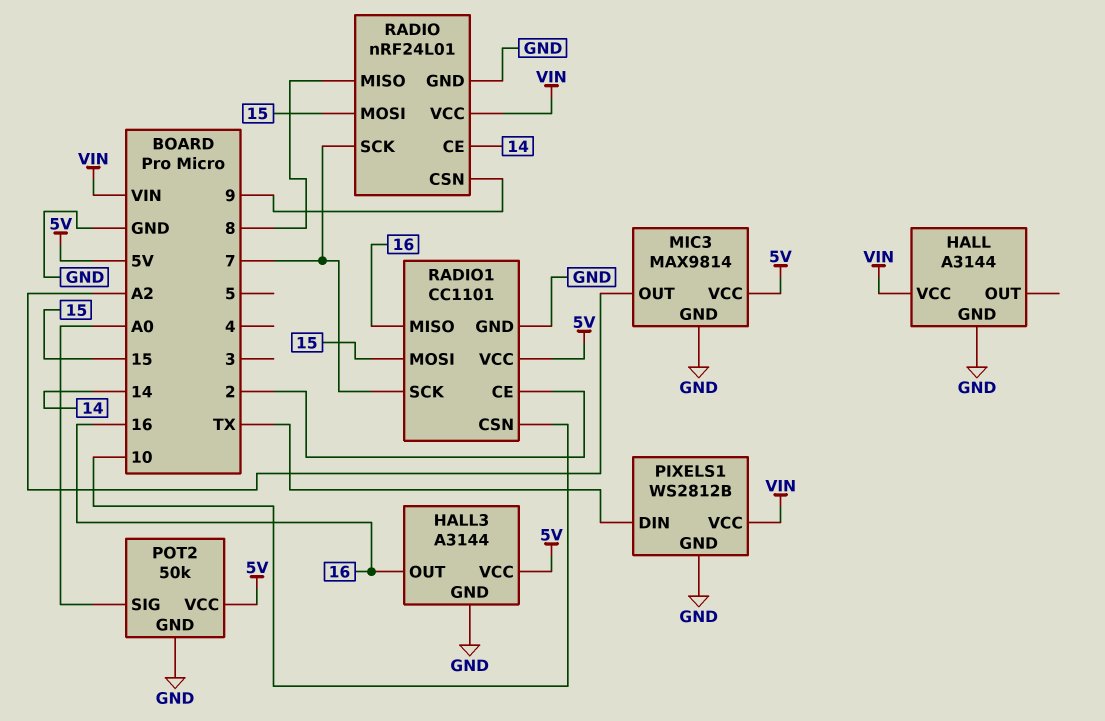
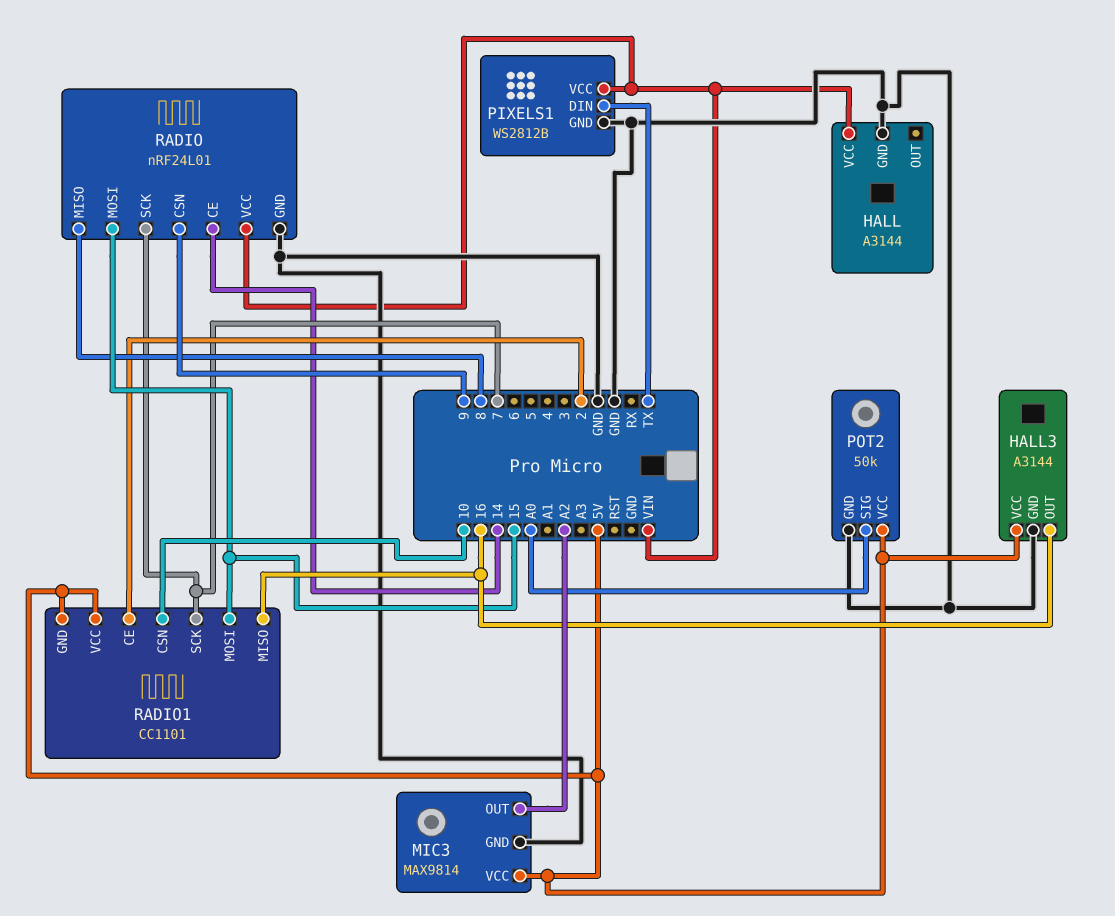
RADIO1 pin GND: GND -> 5V

